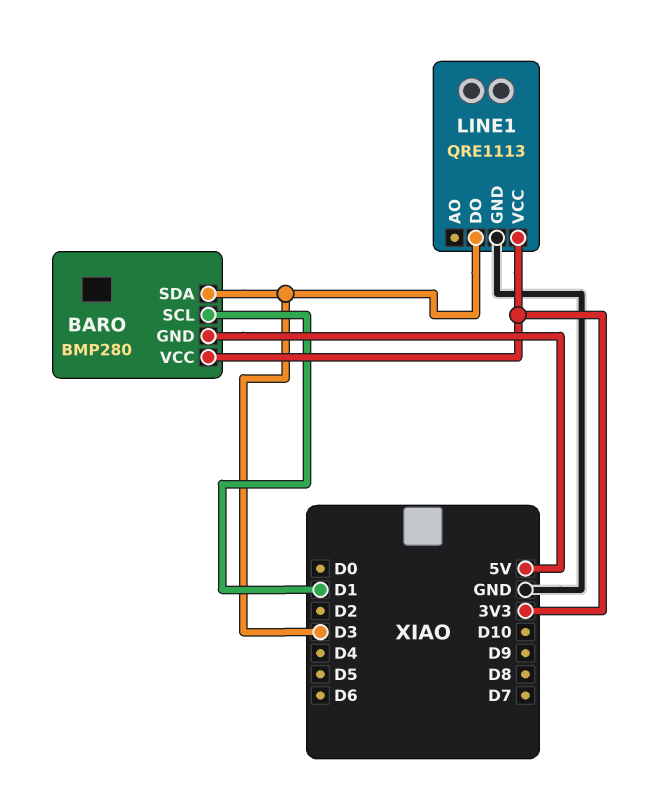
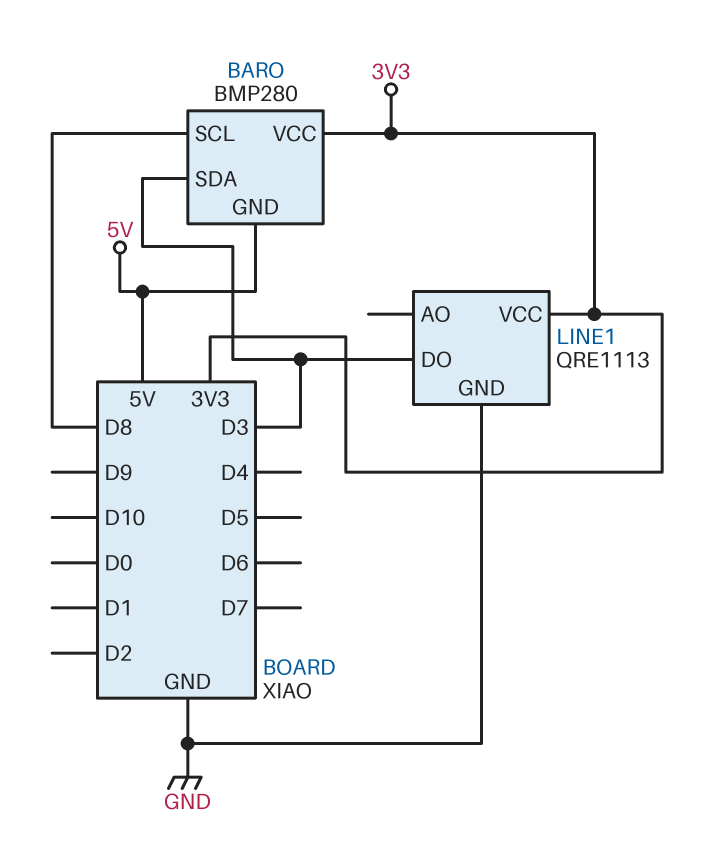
BARO pin SCL: D1 -> D8

